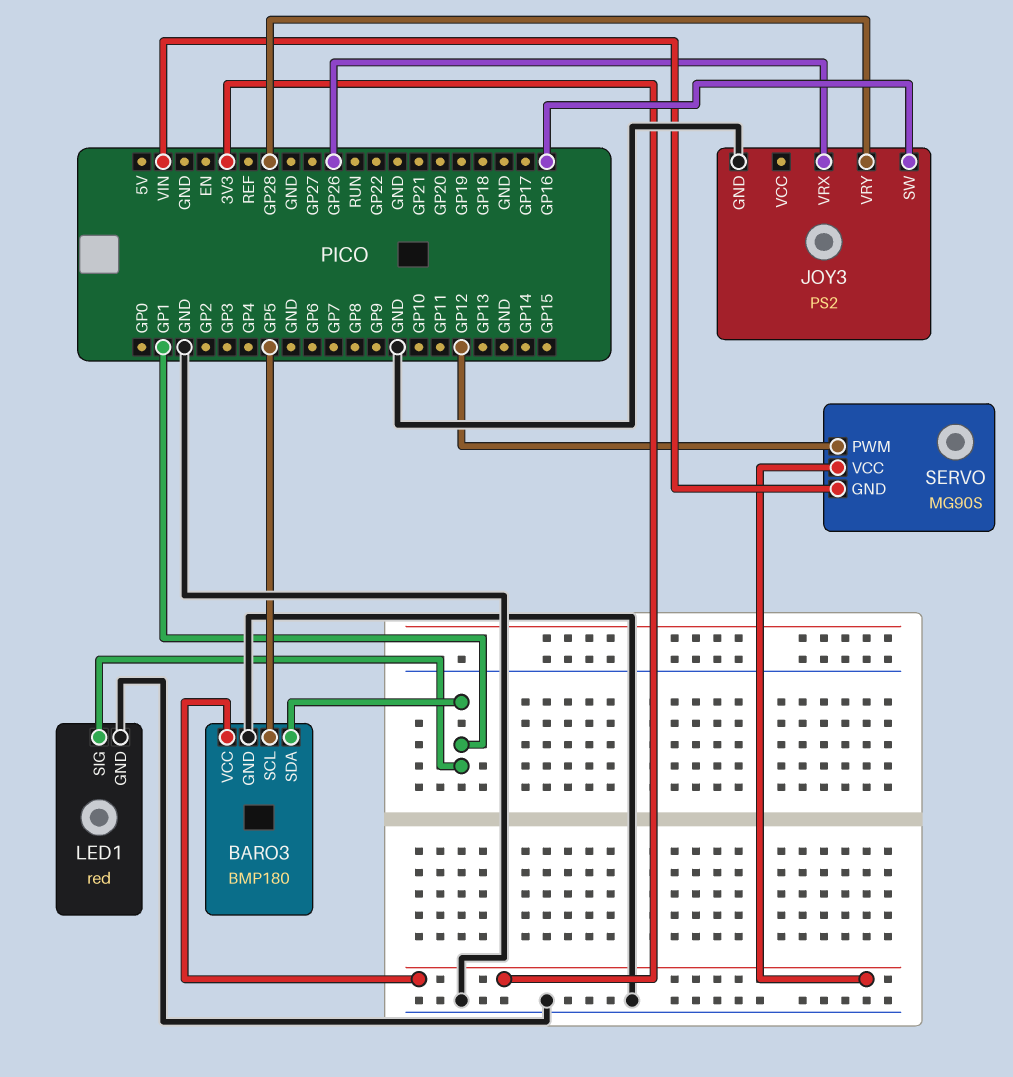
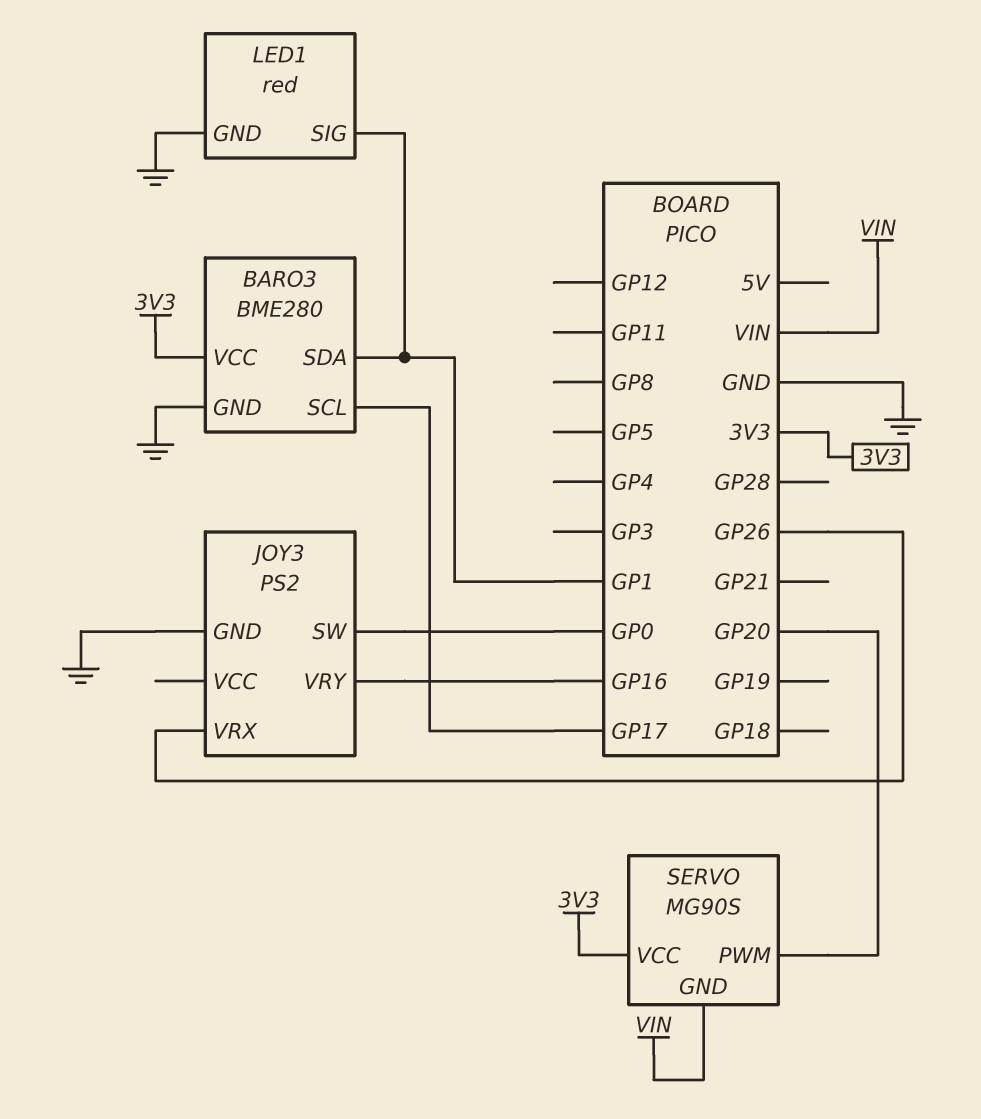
BARO3: BMP180 -> BME280
BARO3 pin SCL: GP5 -> GP17
JOY3 pin SW: GP16 -> GP0
JOY3 pin VRY: GP28 -> GP16
SERVO pin PWM: GP12 -> GP20

